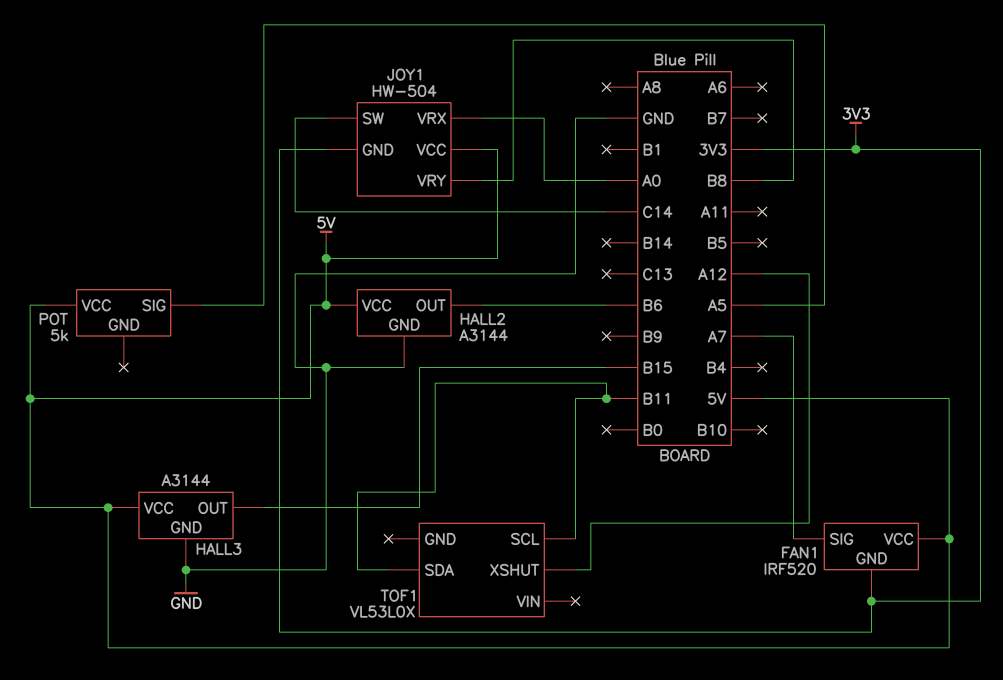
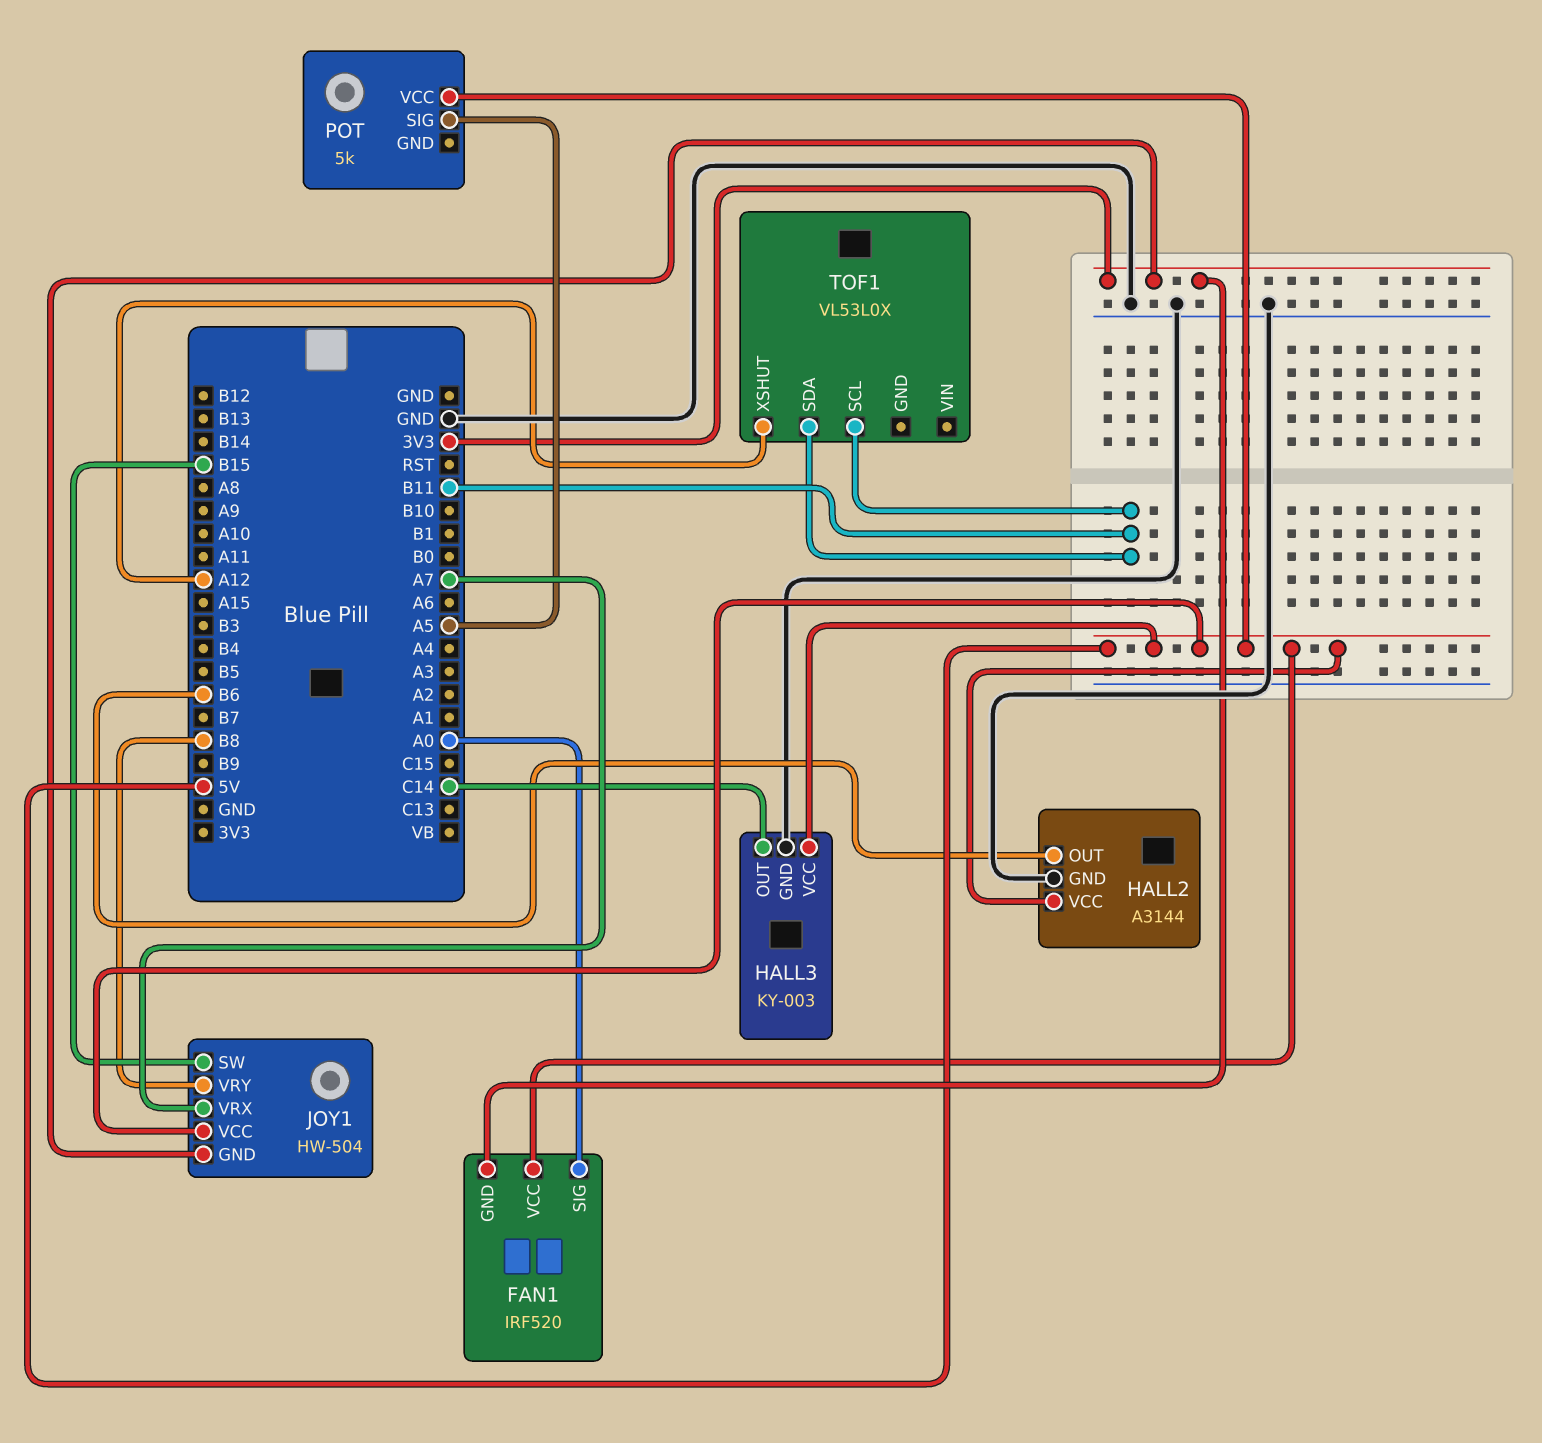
FAN1 pin SIG: A7 -> A0
HALL3: A3144 -> KY-003
HALL3 pin OUT: B15 -> C14
JOY1 pin SW: C14 -> B15
JOY1 pin VRX: A0 -> A7

